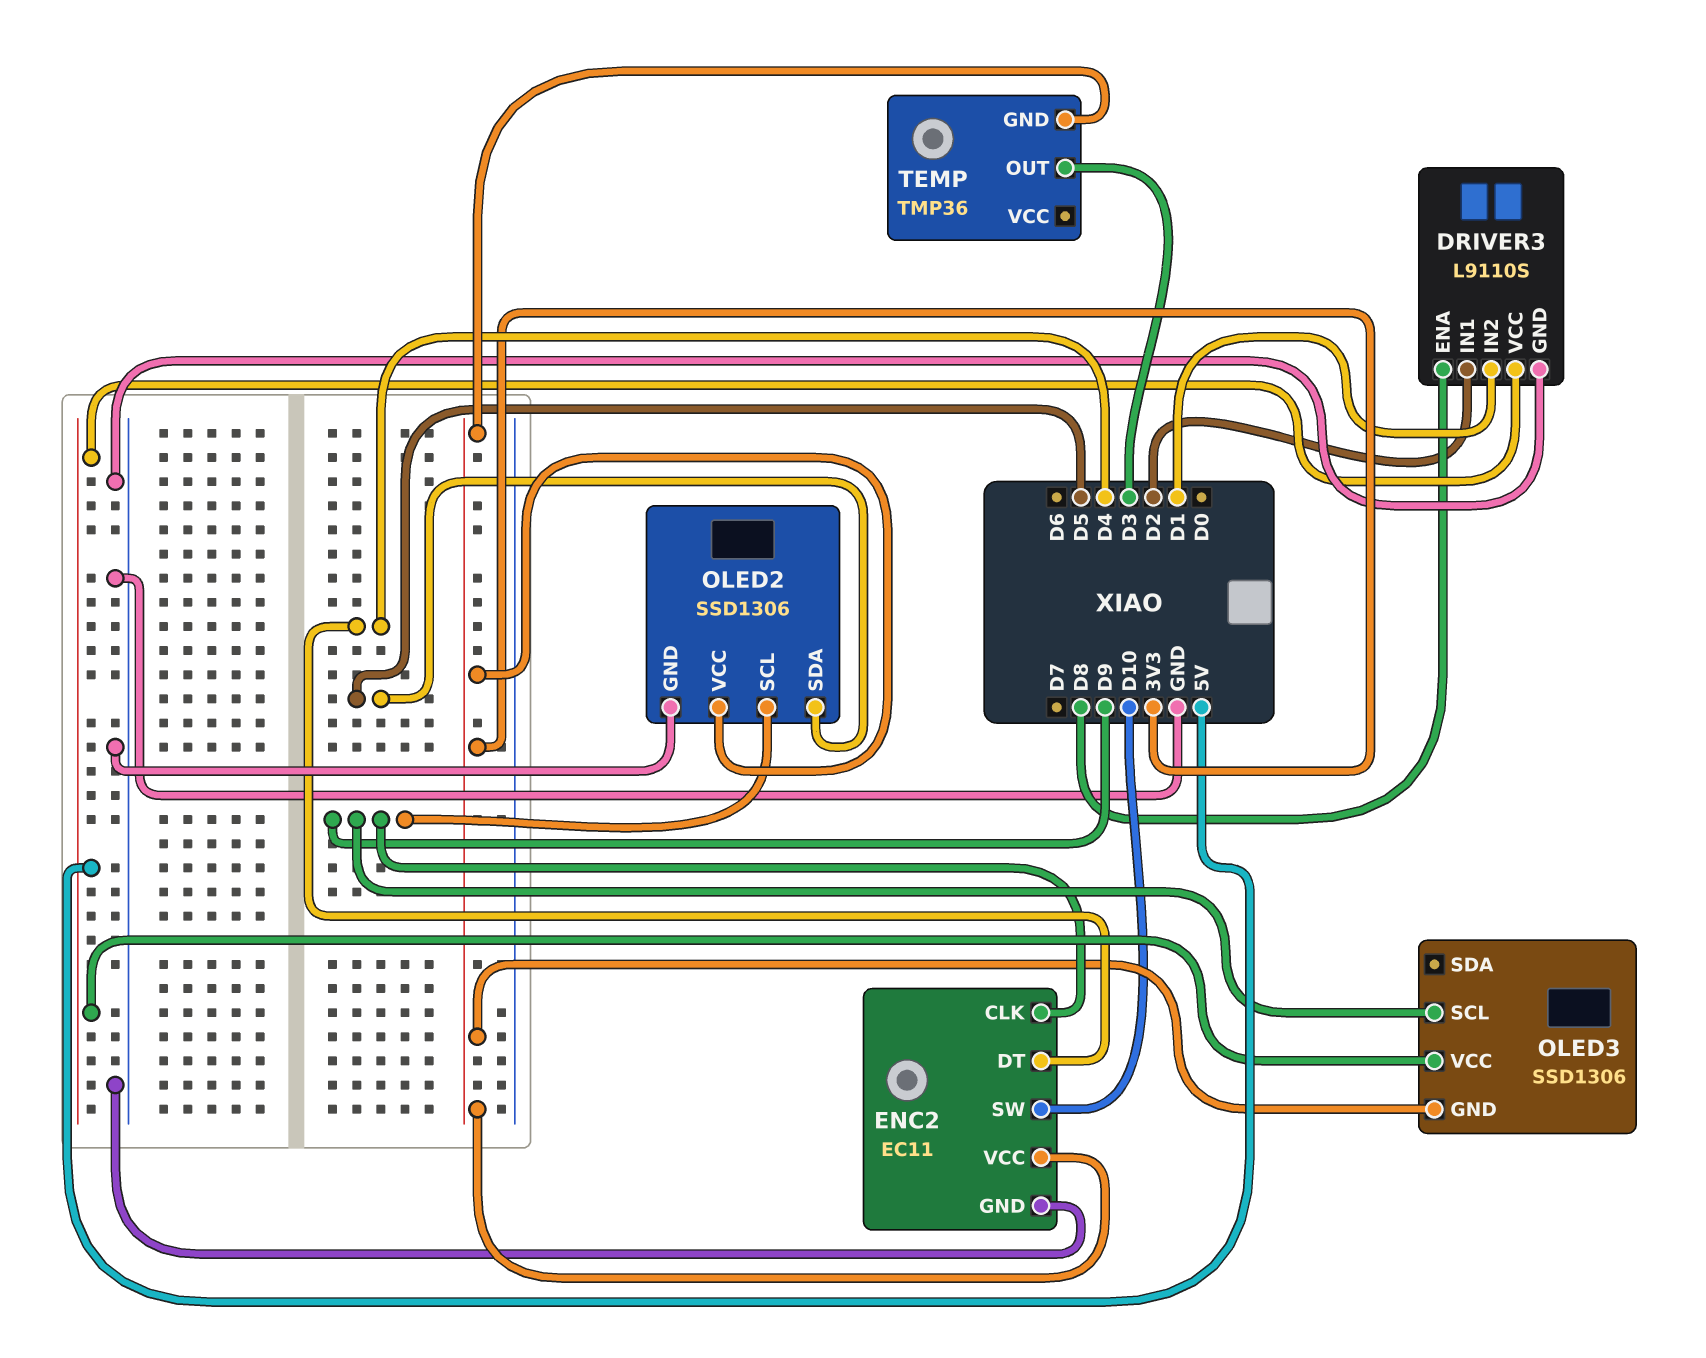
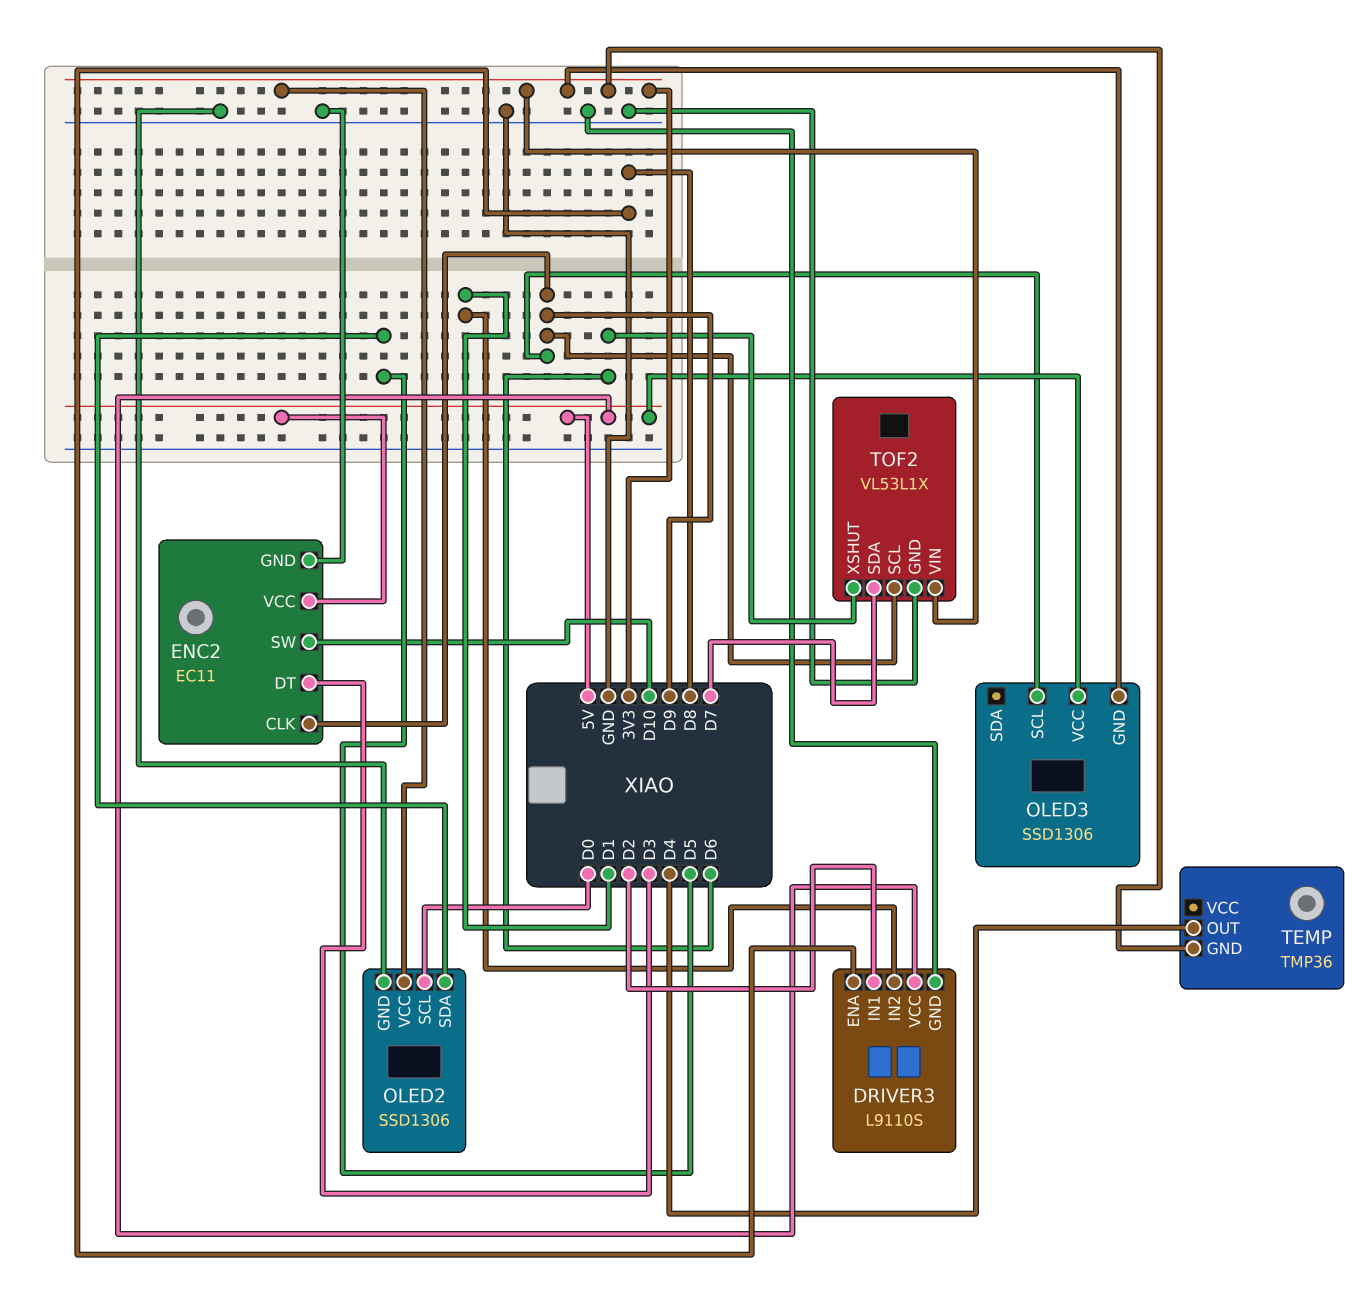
ENC2 pin DT: D4 -> D3
ENC2 pin VCC: 3V3 -> 5V
OLED2 pin SCL: D9 -> D0
TEMP pin OUT: D3 -> D4
TOF2: none -> VL53L1X
TOF2 pin GND: none -> GND
TOF2 pin SCL: none -> D9
TOF2 pin SDA: none -> D7
TOF2 pin VIN: none -> 3V3
TOF2 pin XSHUT: none -> D6

